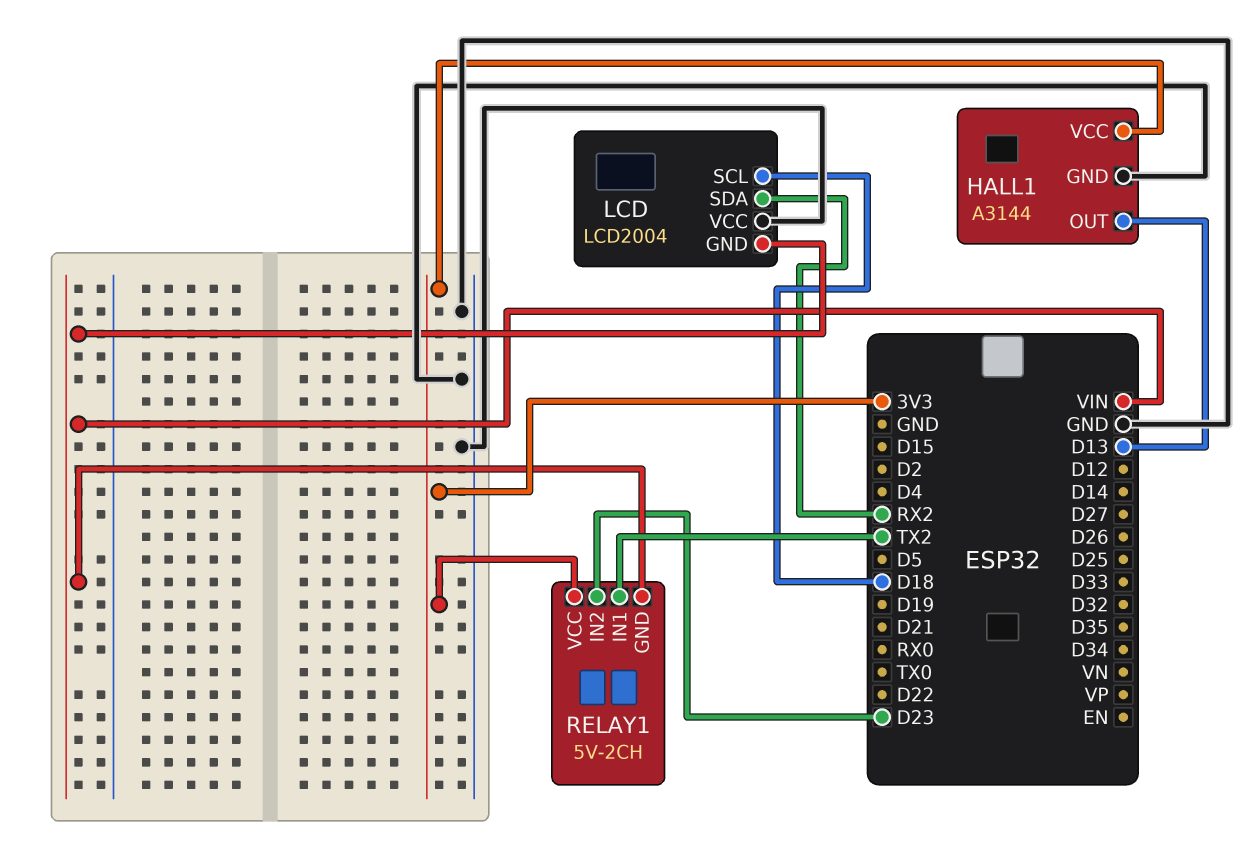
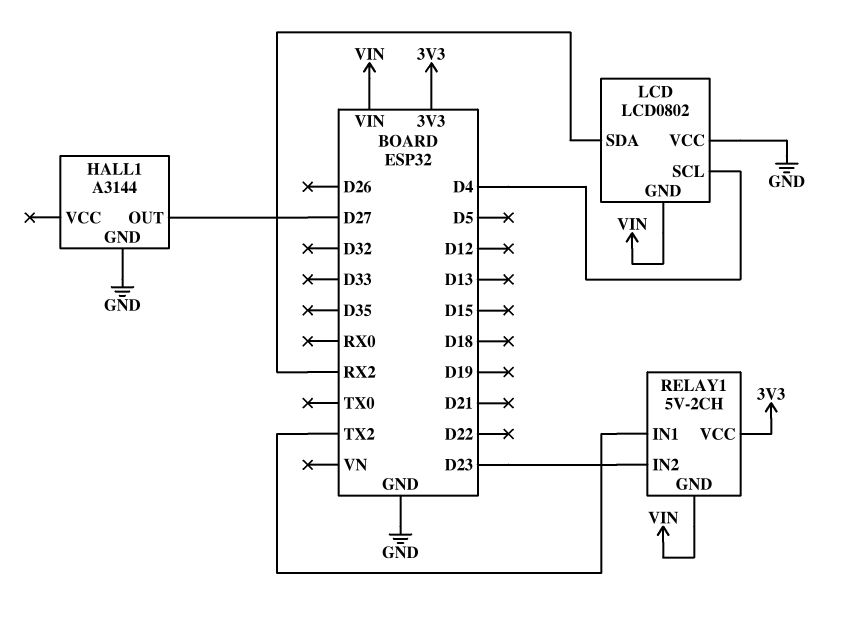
HALL1 pin OUT: D13 -> D27
HALL1 pin VCC: 3V3 -> none
LCD: LCD2004 -> LCD0802
LCD pin SCL: D18 -> D4

